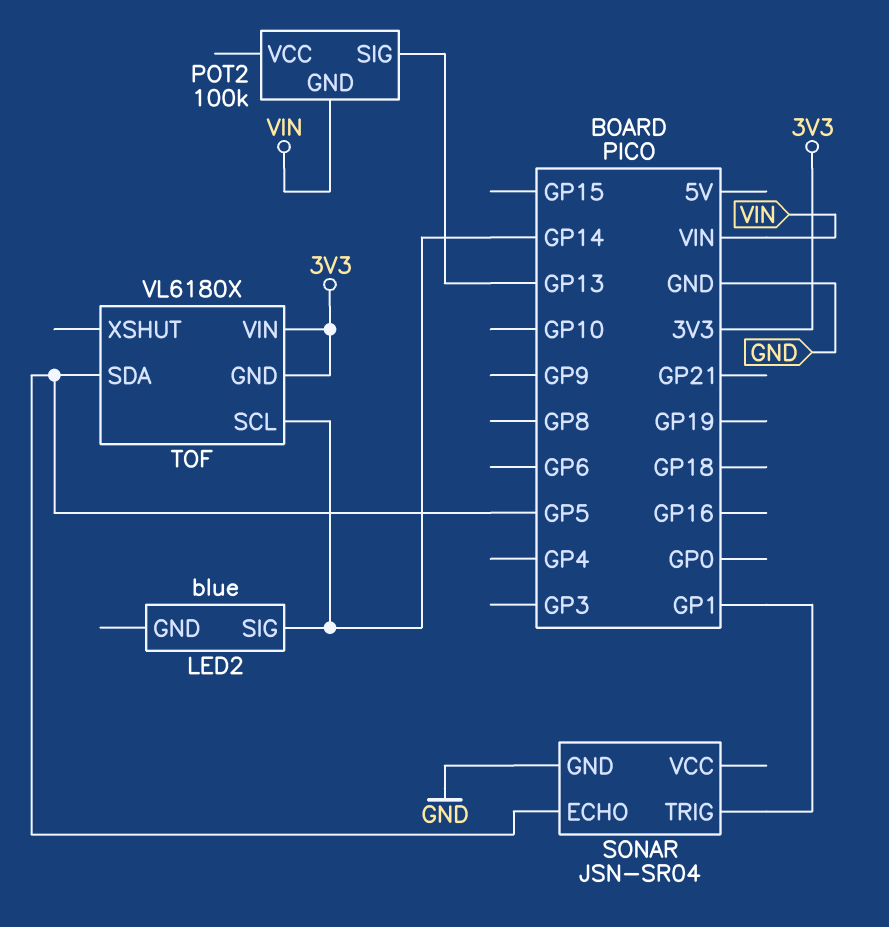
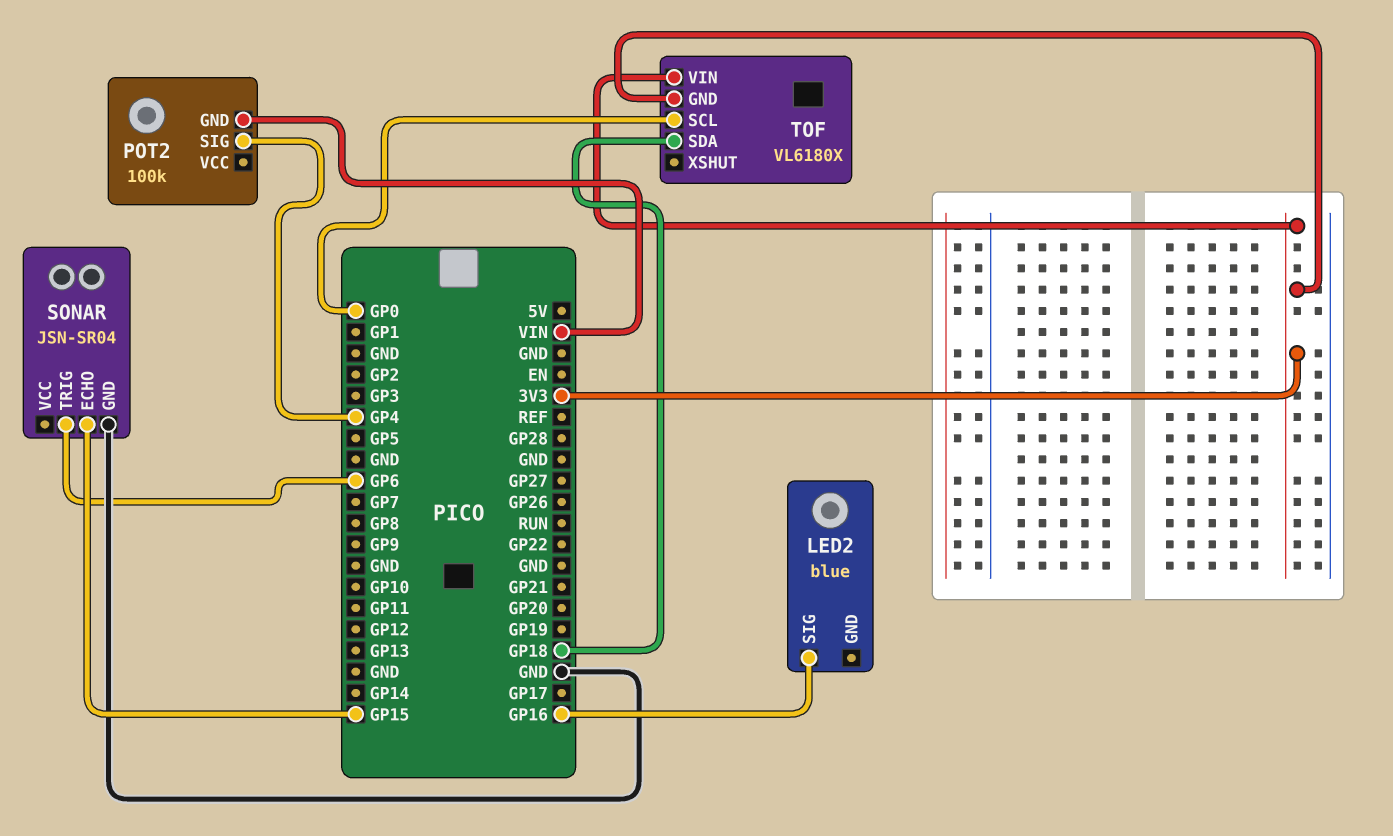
LED2 pin SIG: GP14 -> GP16
POT2 pin SIG: GP13 -> GP4
SONAR pin ECHO: GP5 -> GP15
SONAR pin TRIG: GP1 -> GP6
TOF pin SCL: GP14 -> GP0
TOF pin SDA: GP5 -> GP18

